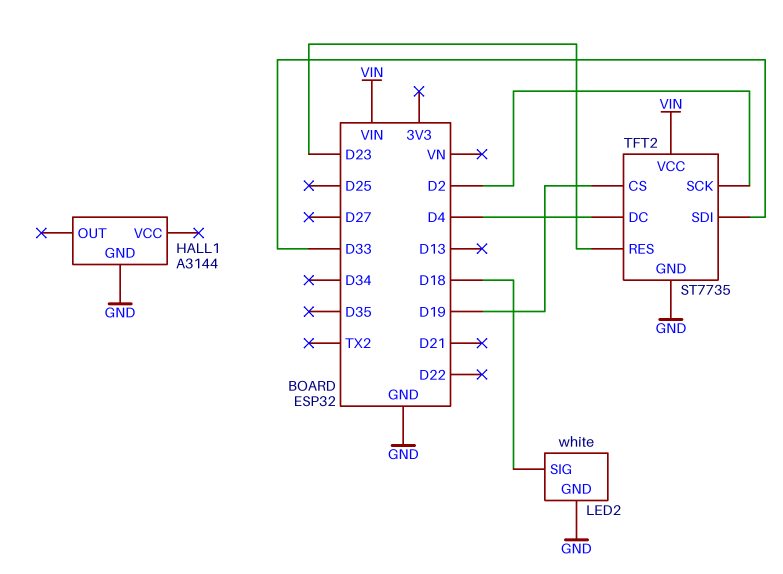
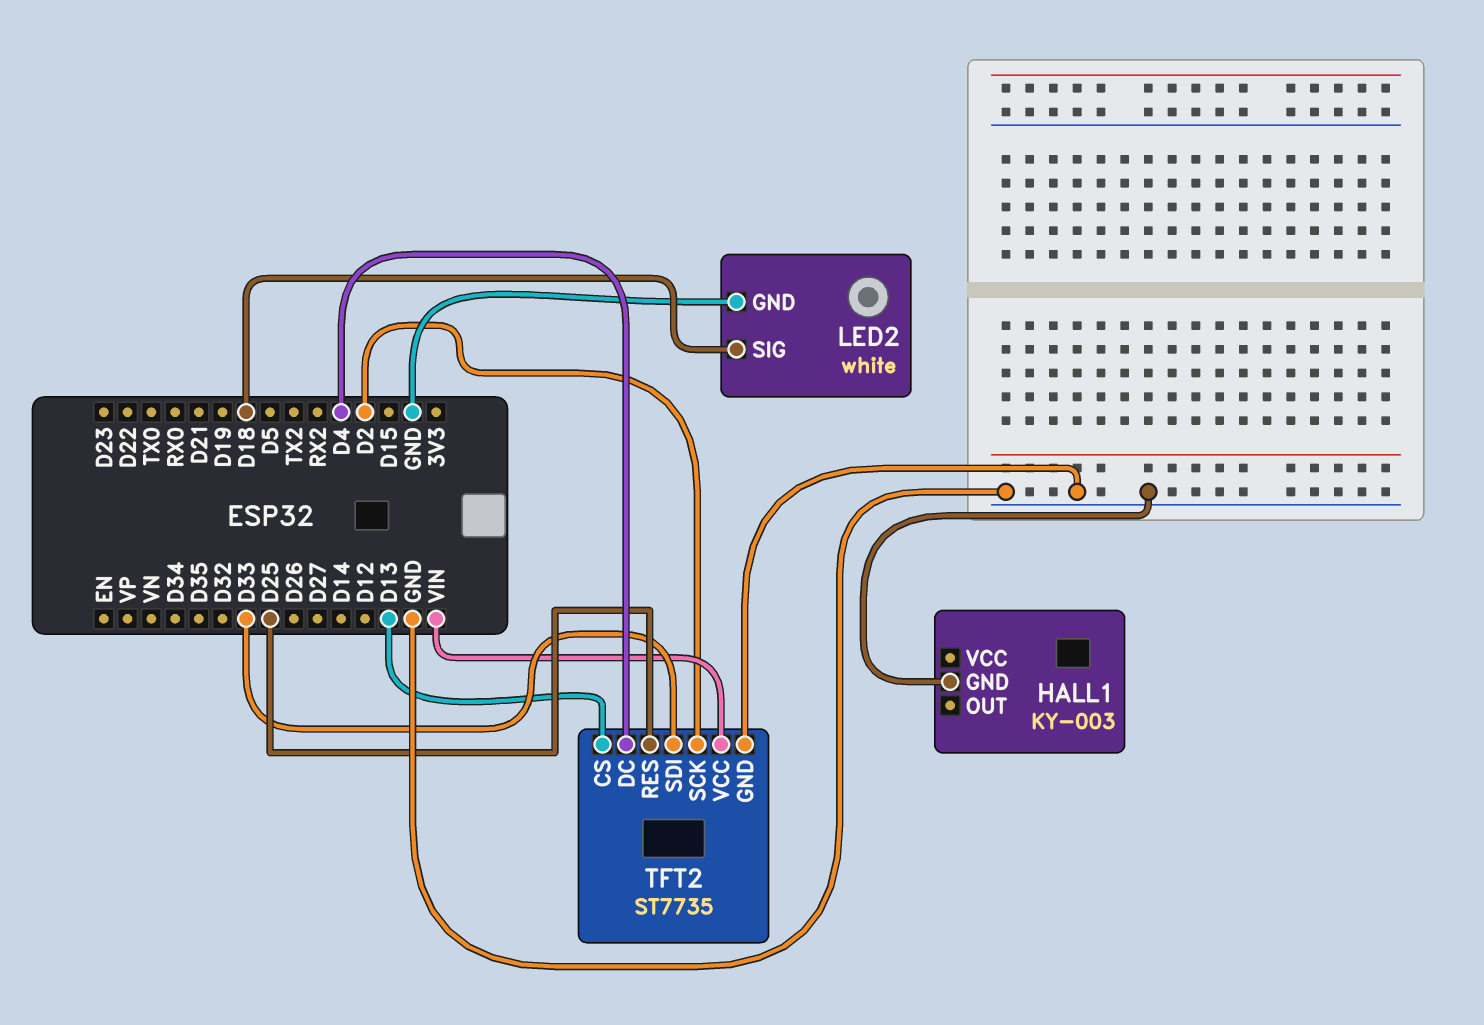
HALL1: A3144 -> KY-003
TFT2 pin CS: D19 -> D13
TFT2 pin RES: D23 -> D25

